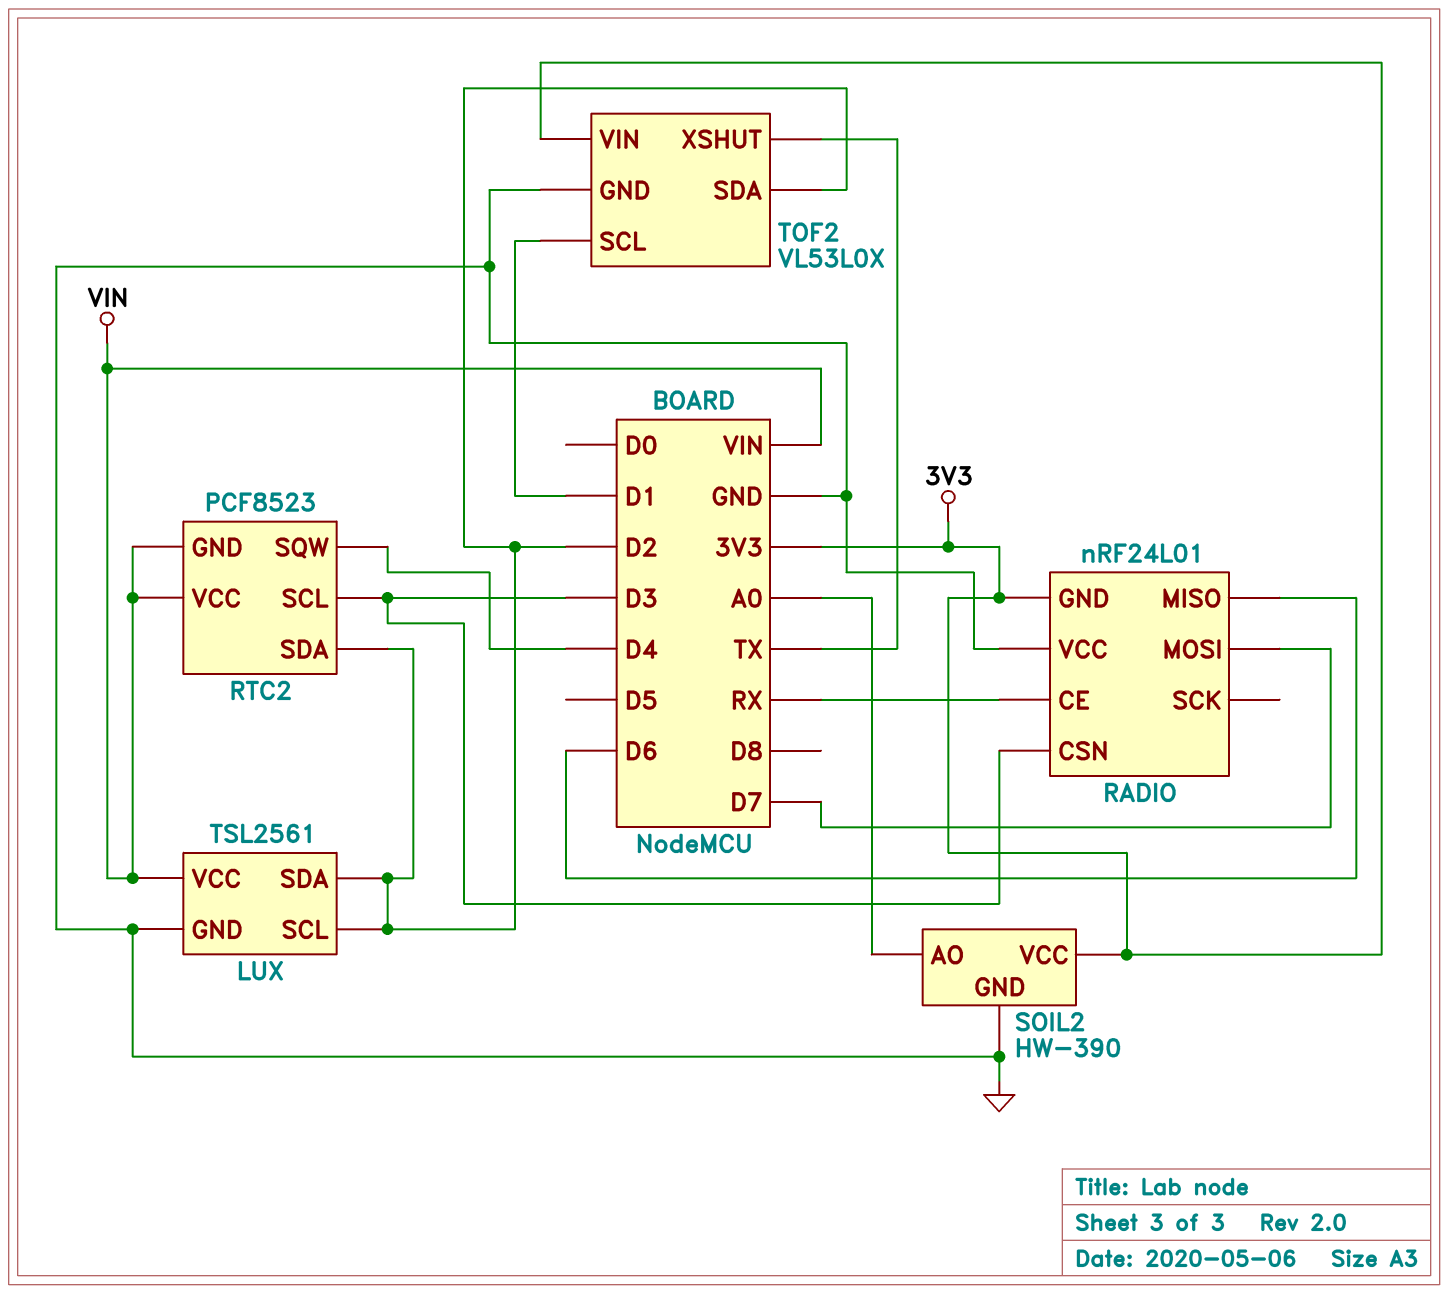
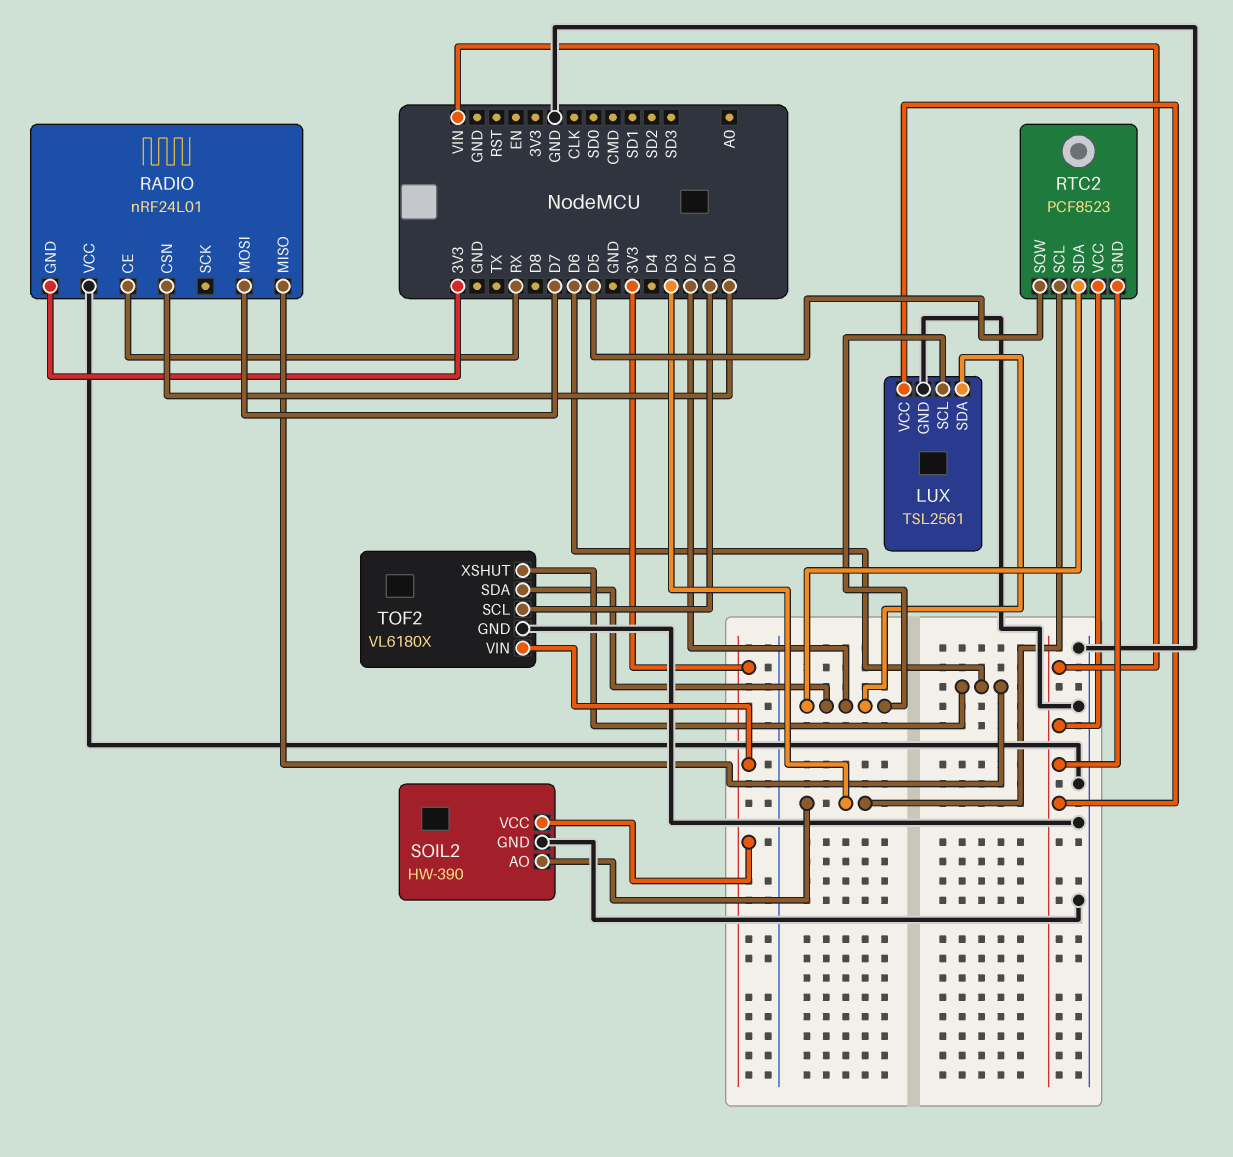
RADIO pin CSN: D3 -> D0
RTC2 pin SQW: D4 -> D5
SOIL2 pin AO: A0 -> D3
TOF2: VL53L0X -> VL6180X
TOF2 pin XSHUT: TX -> D6

